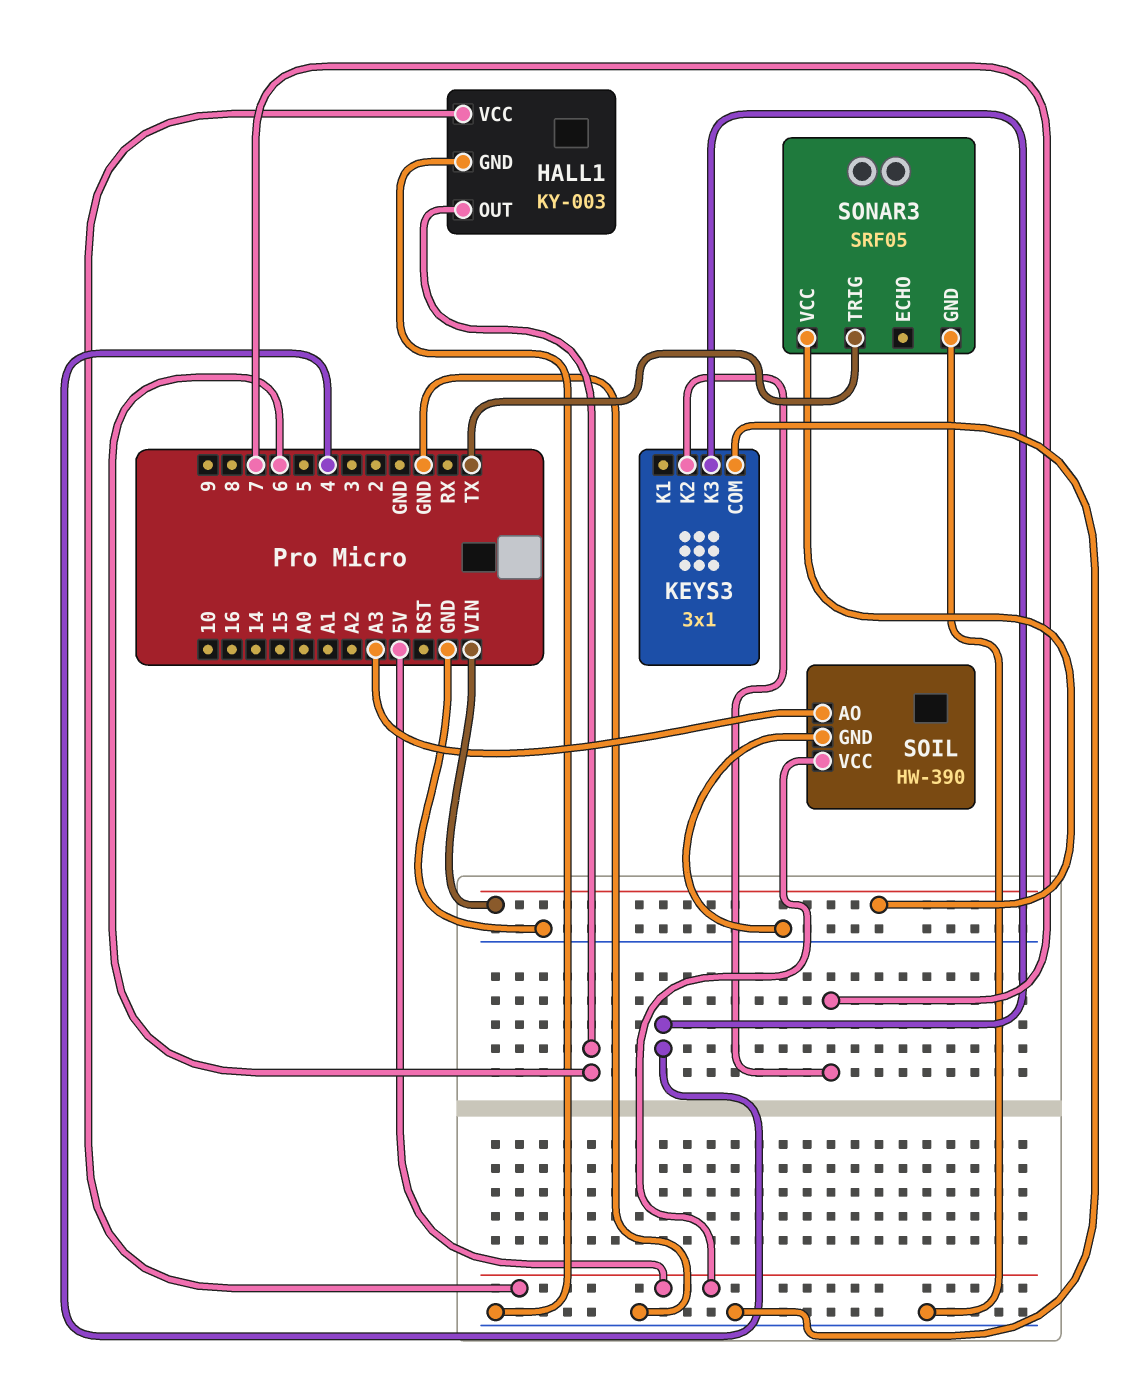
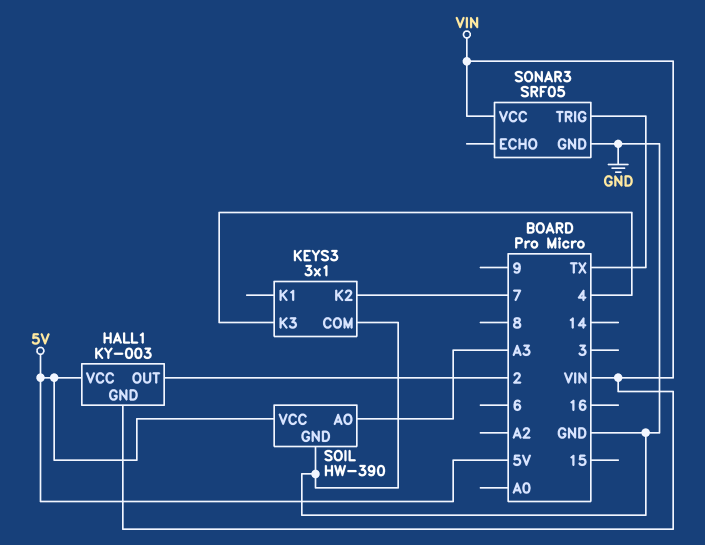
HALL1 pin GND: GND -> VIN
HALL1 pin OUT: 6 -> 2

